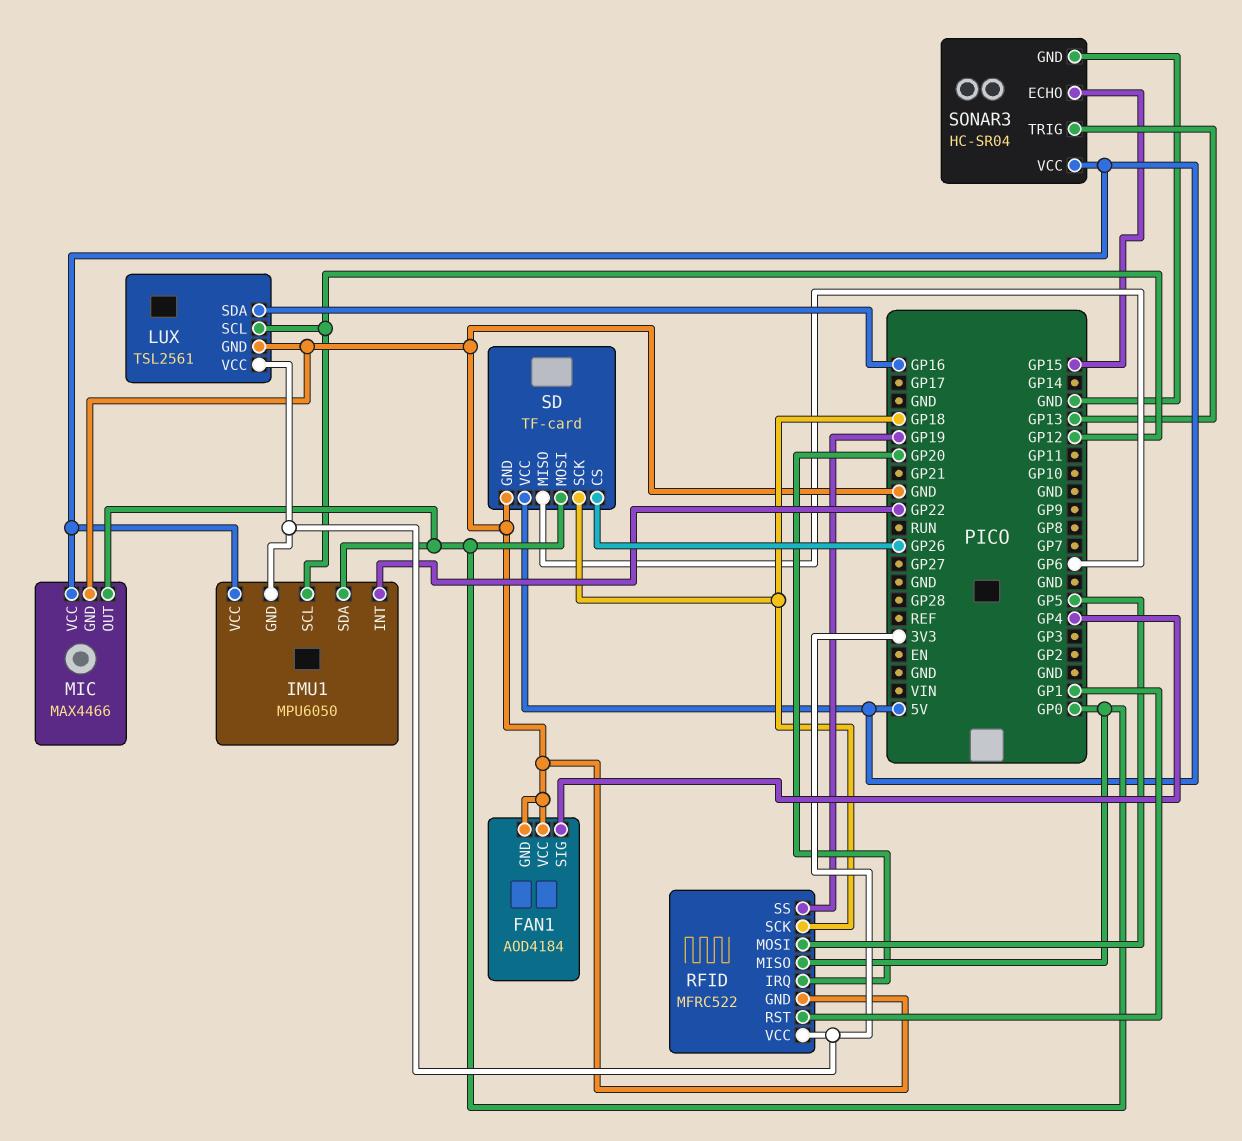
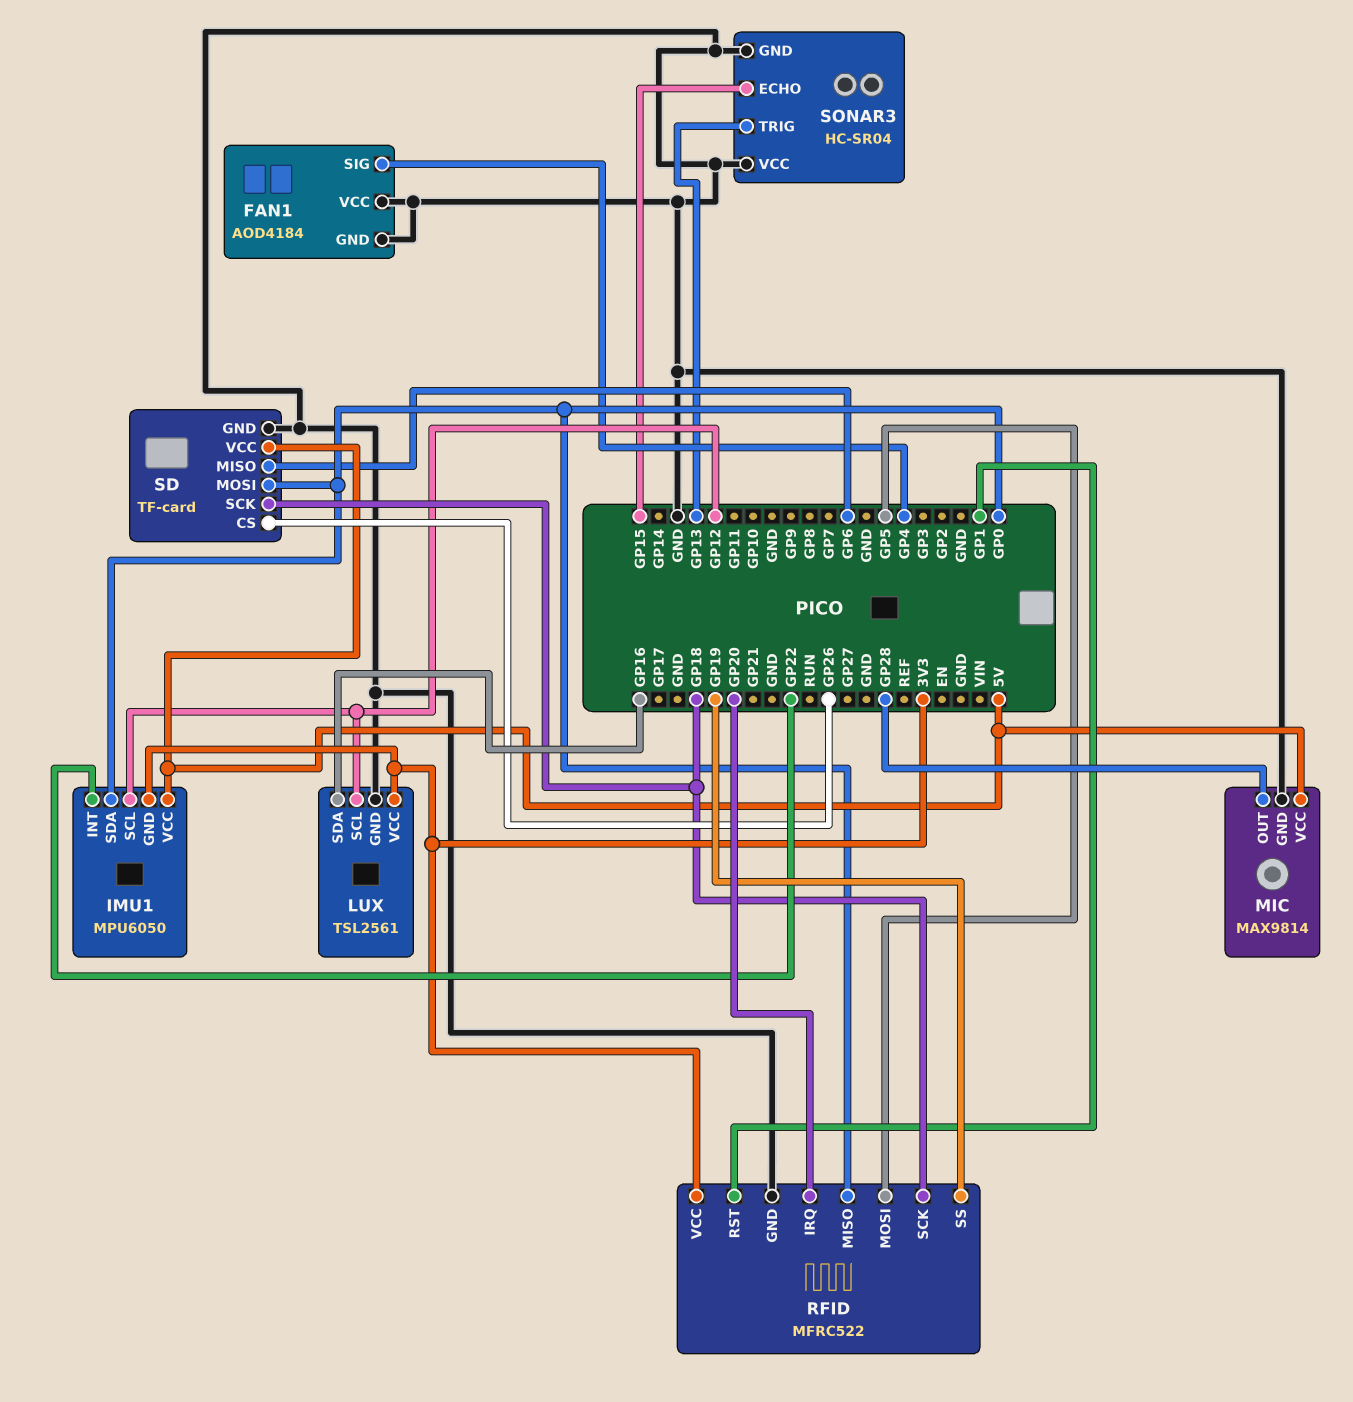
MIC: MAX4466 -> MAX9814
MIC pin OUT: GP0 -> GP28
SONAR3 pin VCC: 5V -> GND

